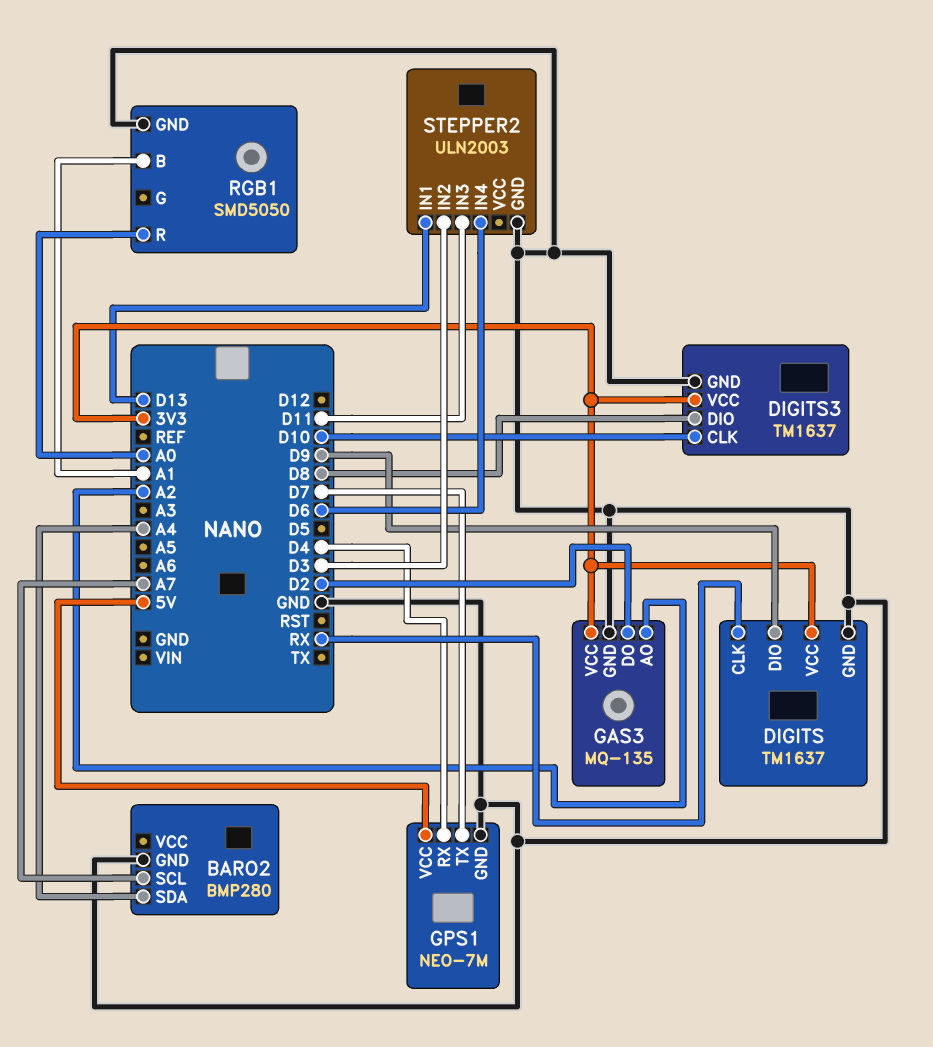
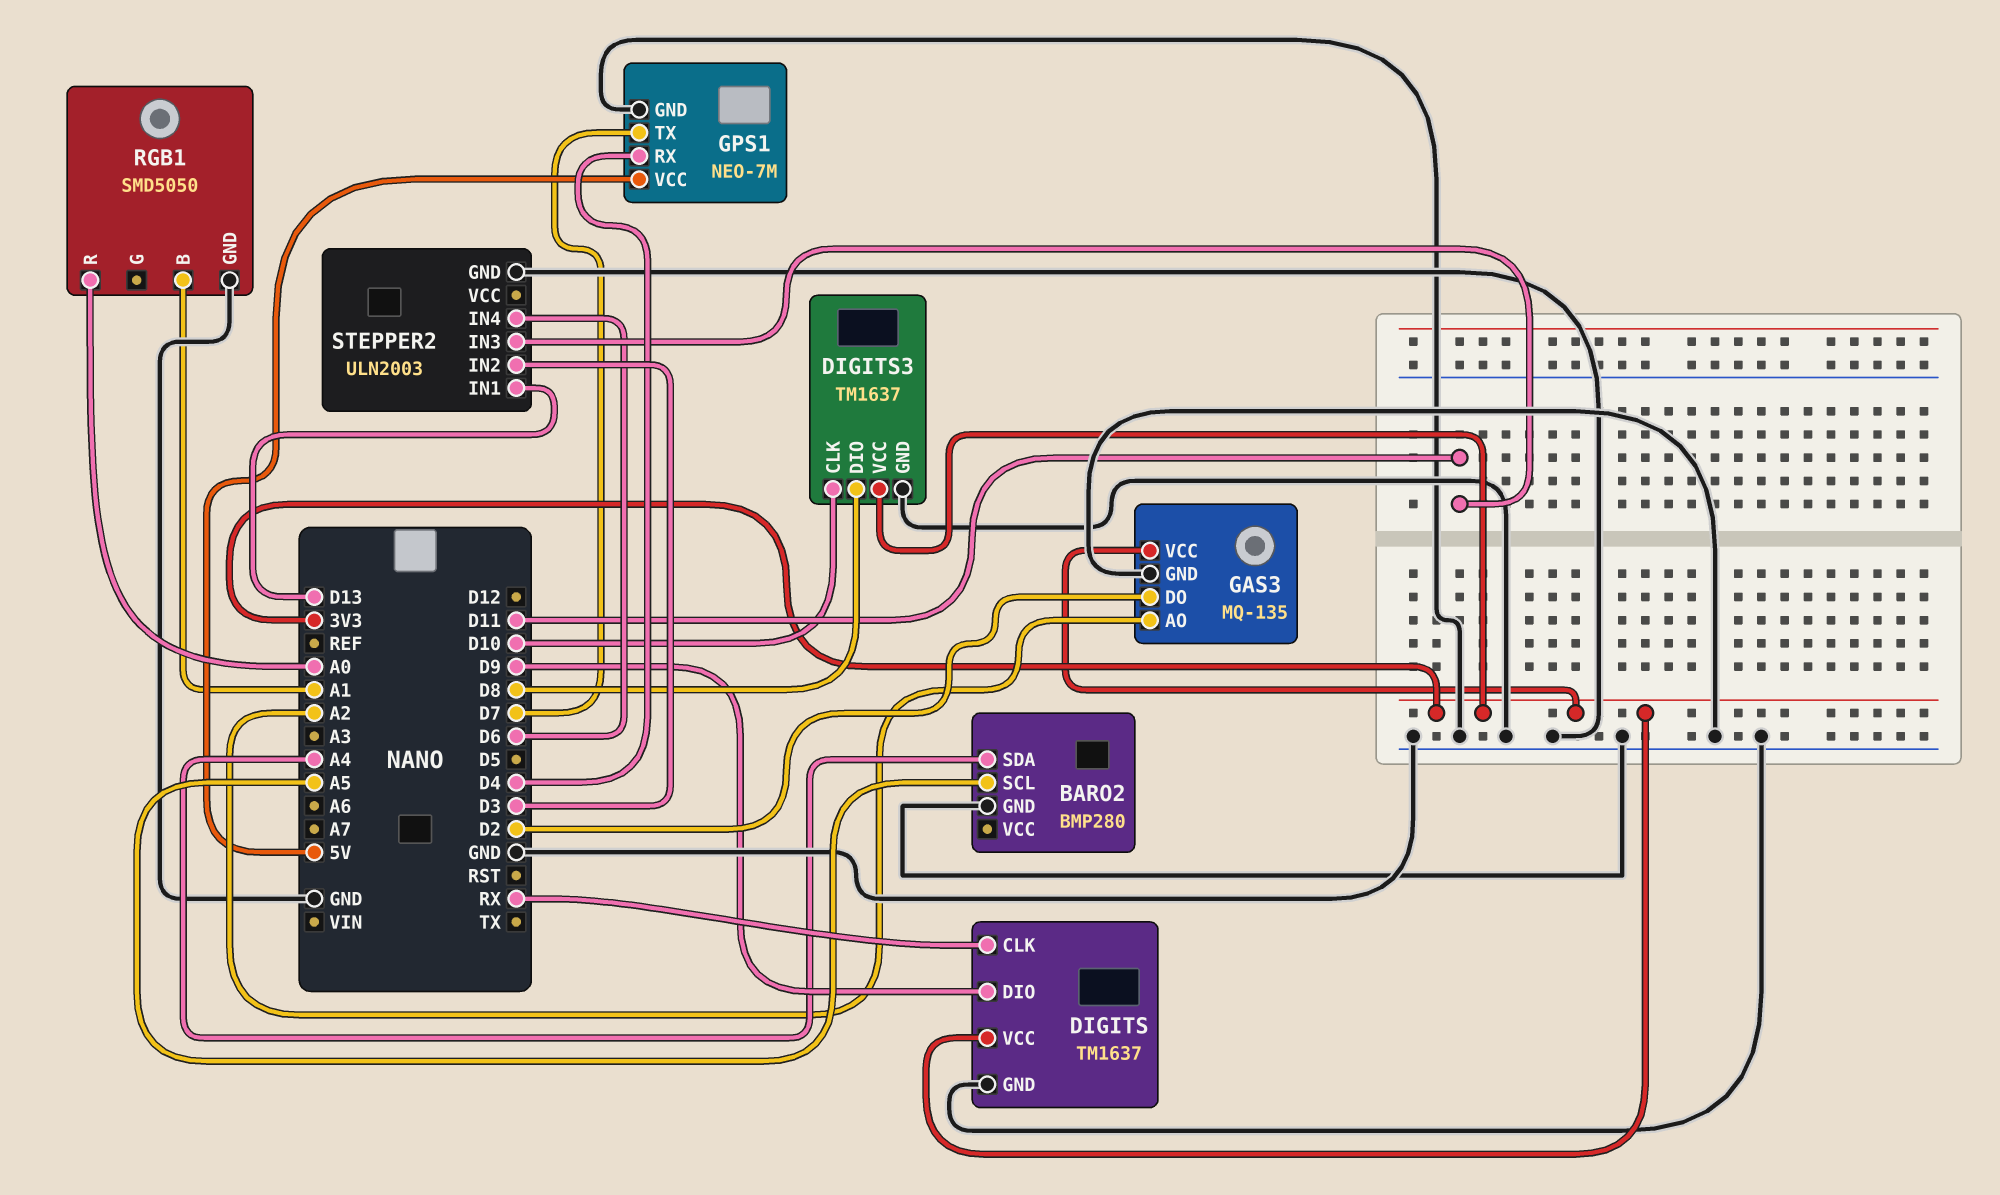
BARO2 pin SCL: A7 -> A5

